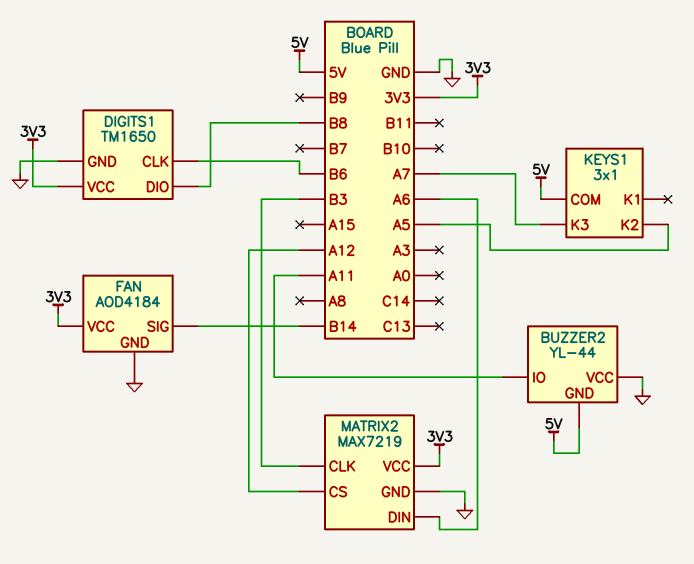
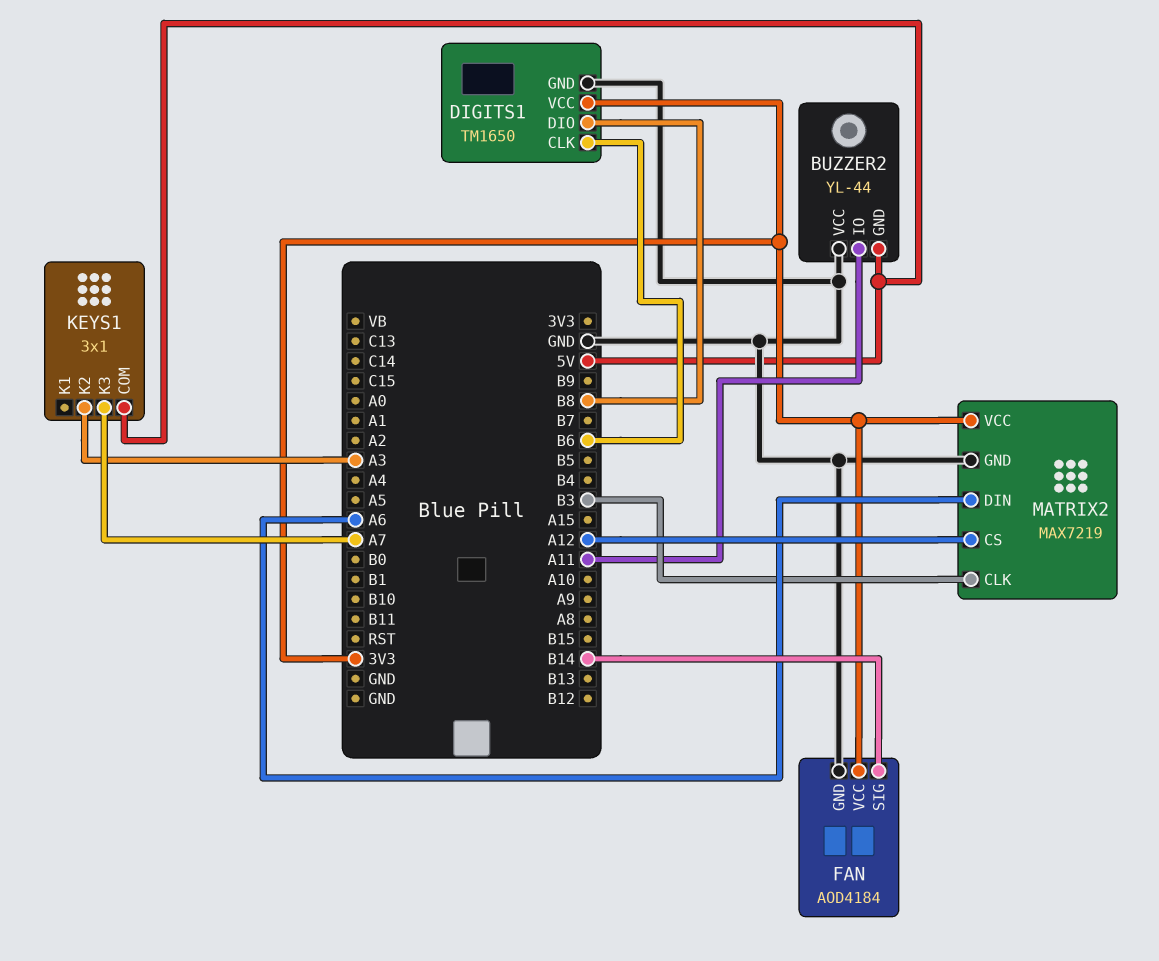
KEYS1 pin K2: A5 -> A3

